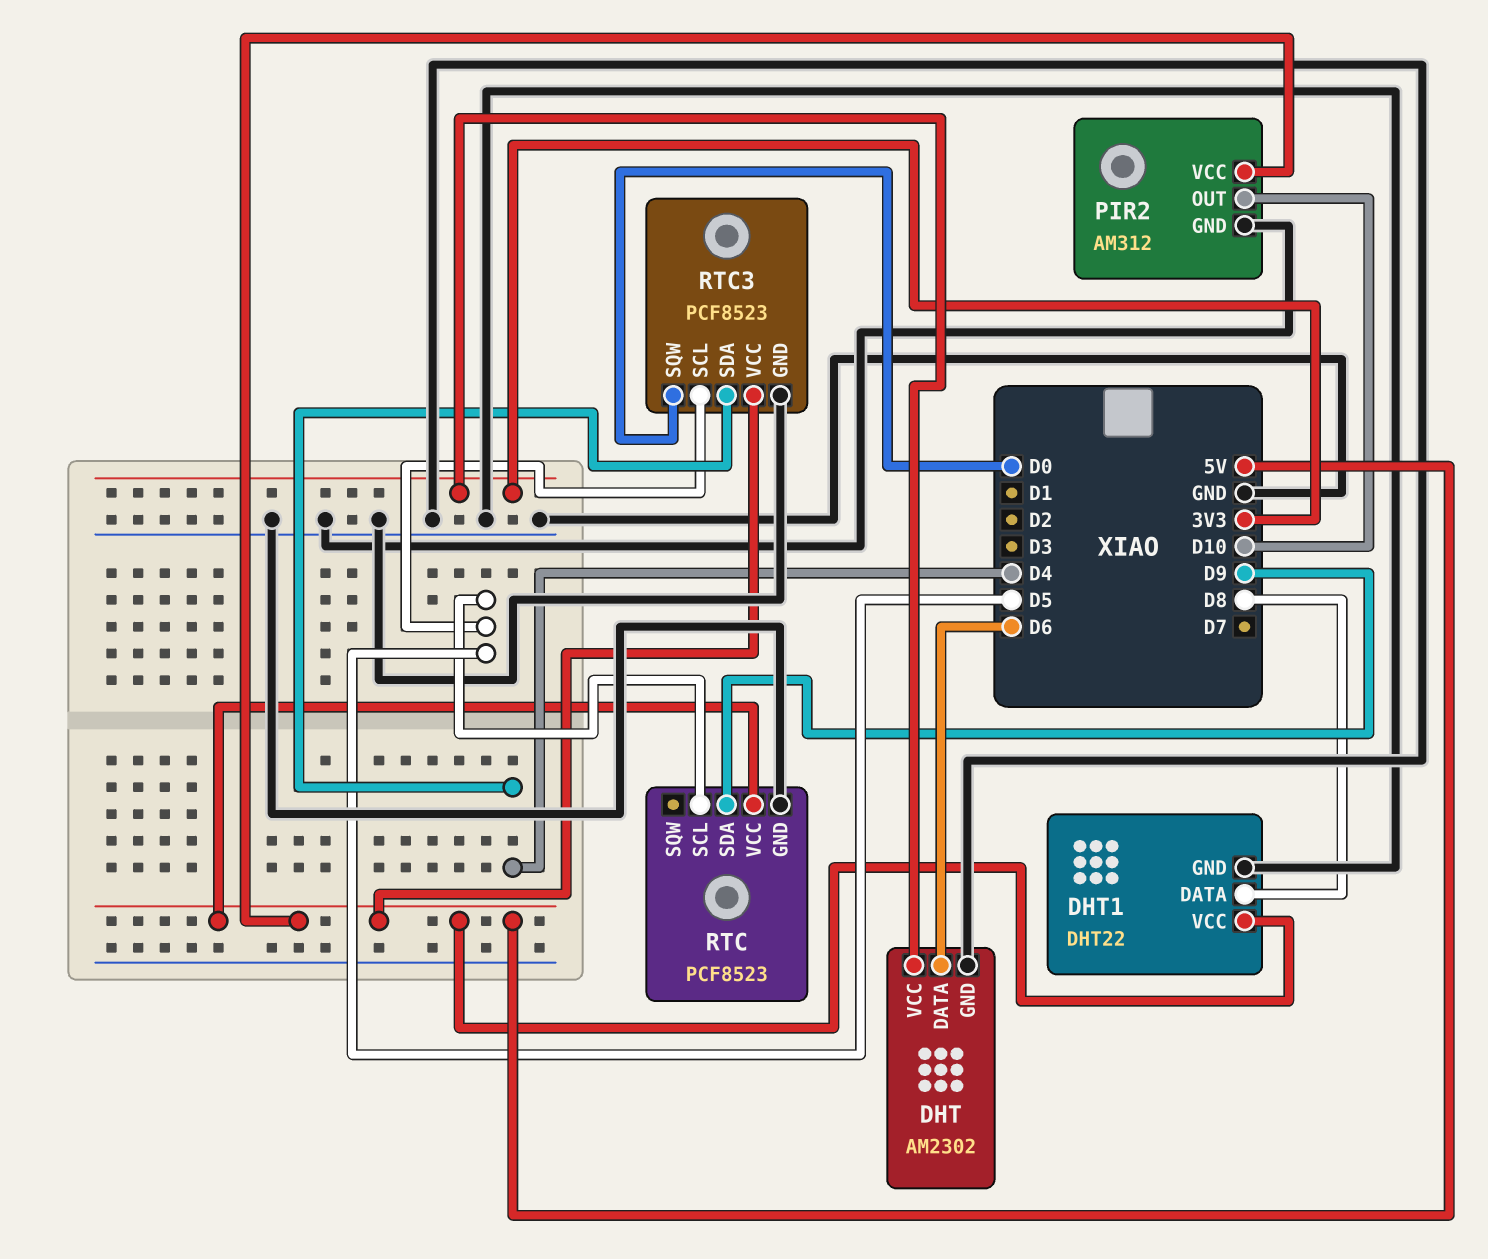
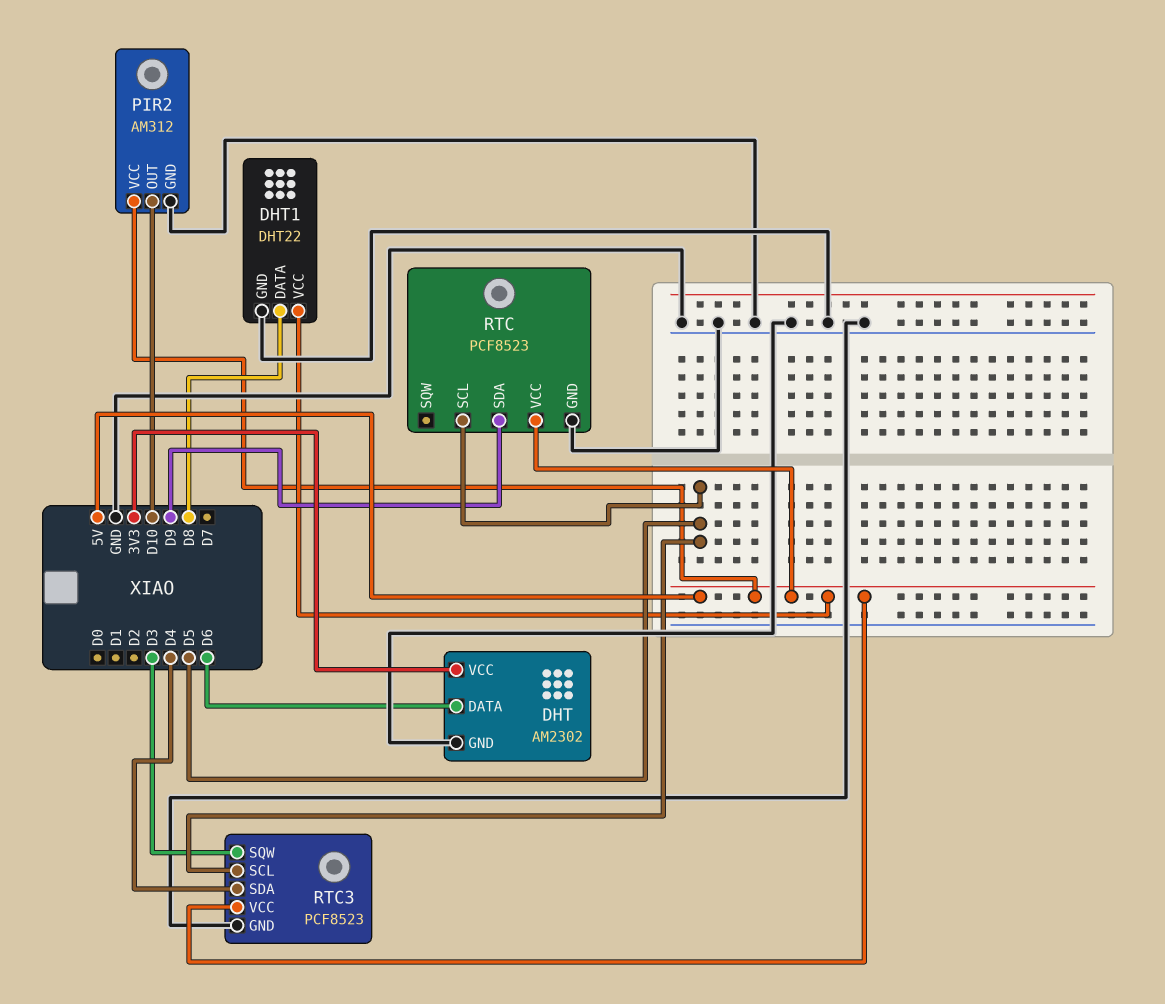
RTC3 pin SQW: D0 -> D3

